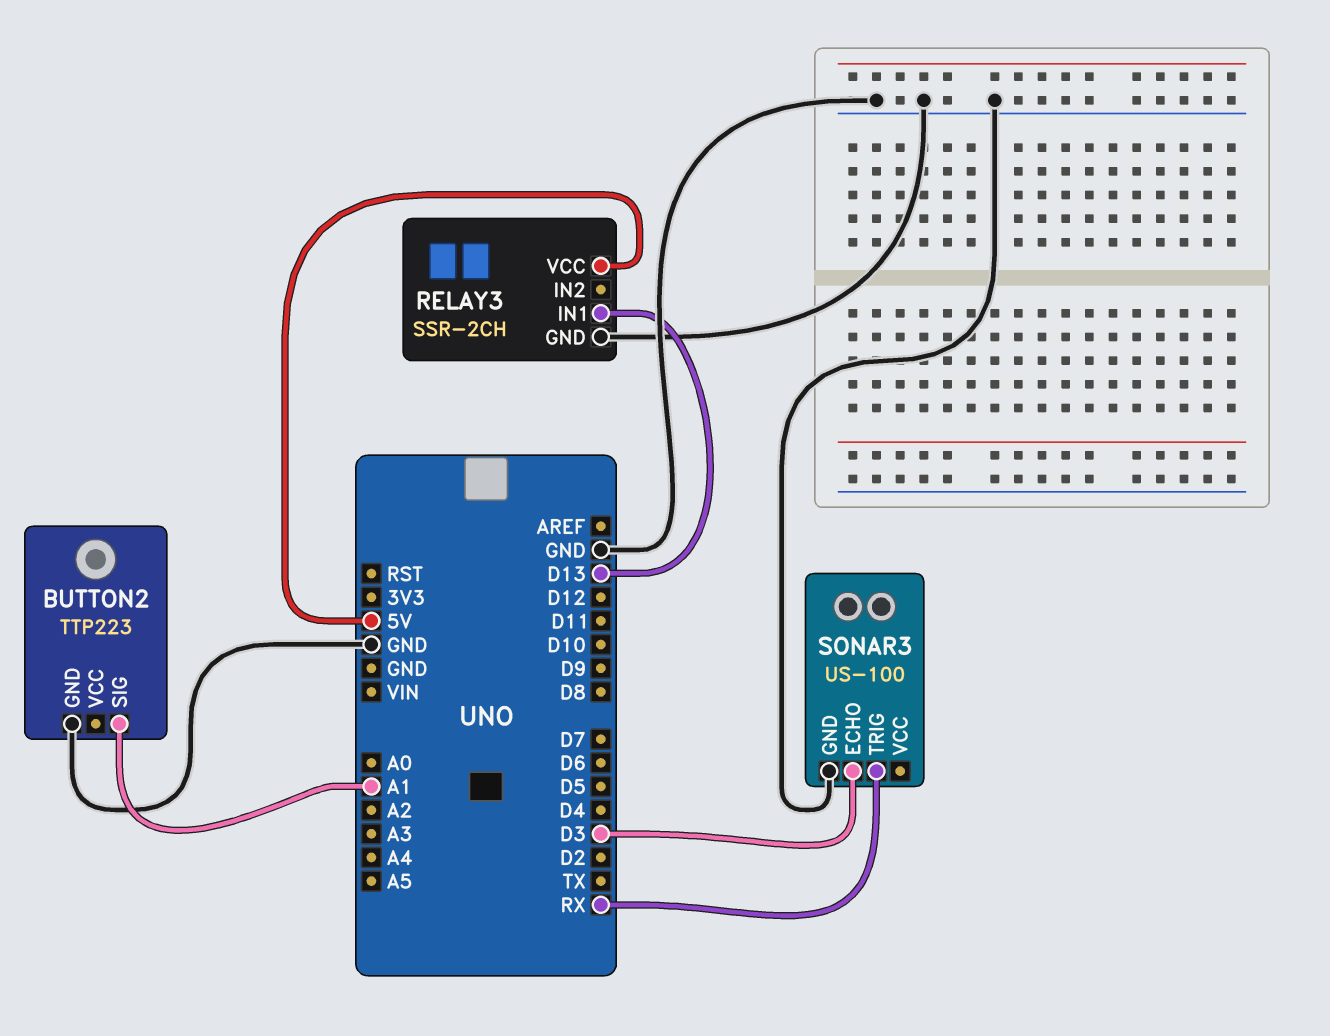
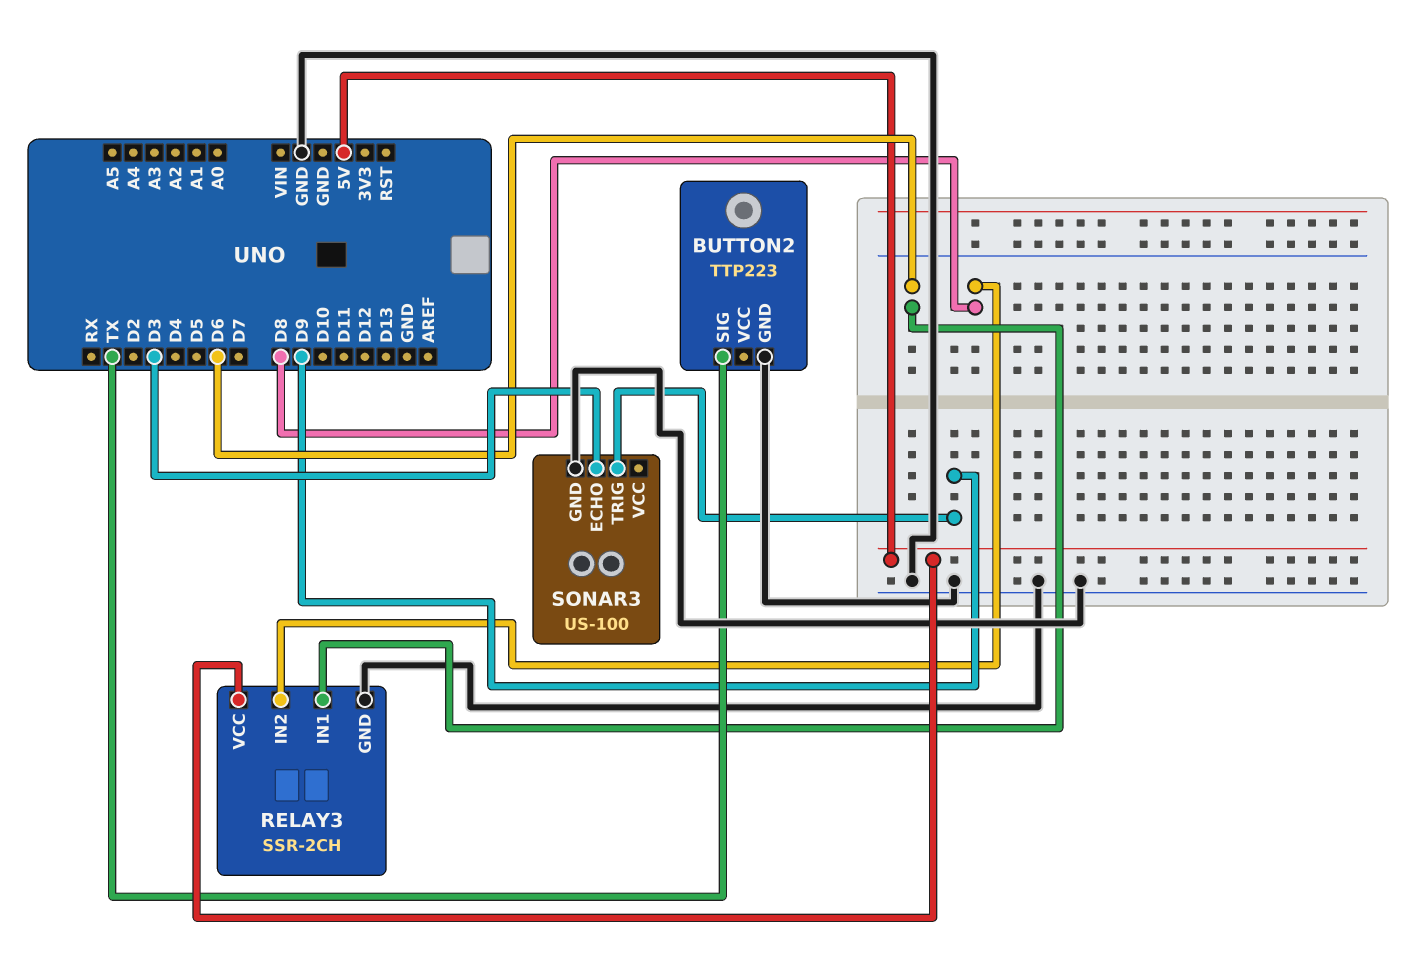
BUTTON2 pin SIG: A1 -> TX
RELAY3 pin IN1: D13 -> D6
RELAY3 pin IN2: none -> D8
SONAR3 pin TRIG: RX -> D9

